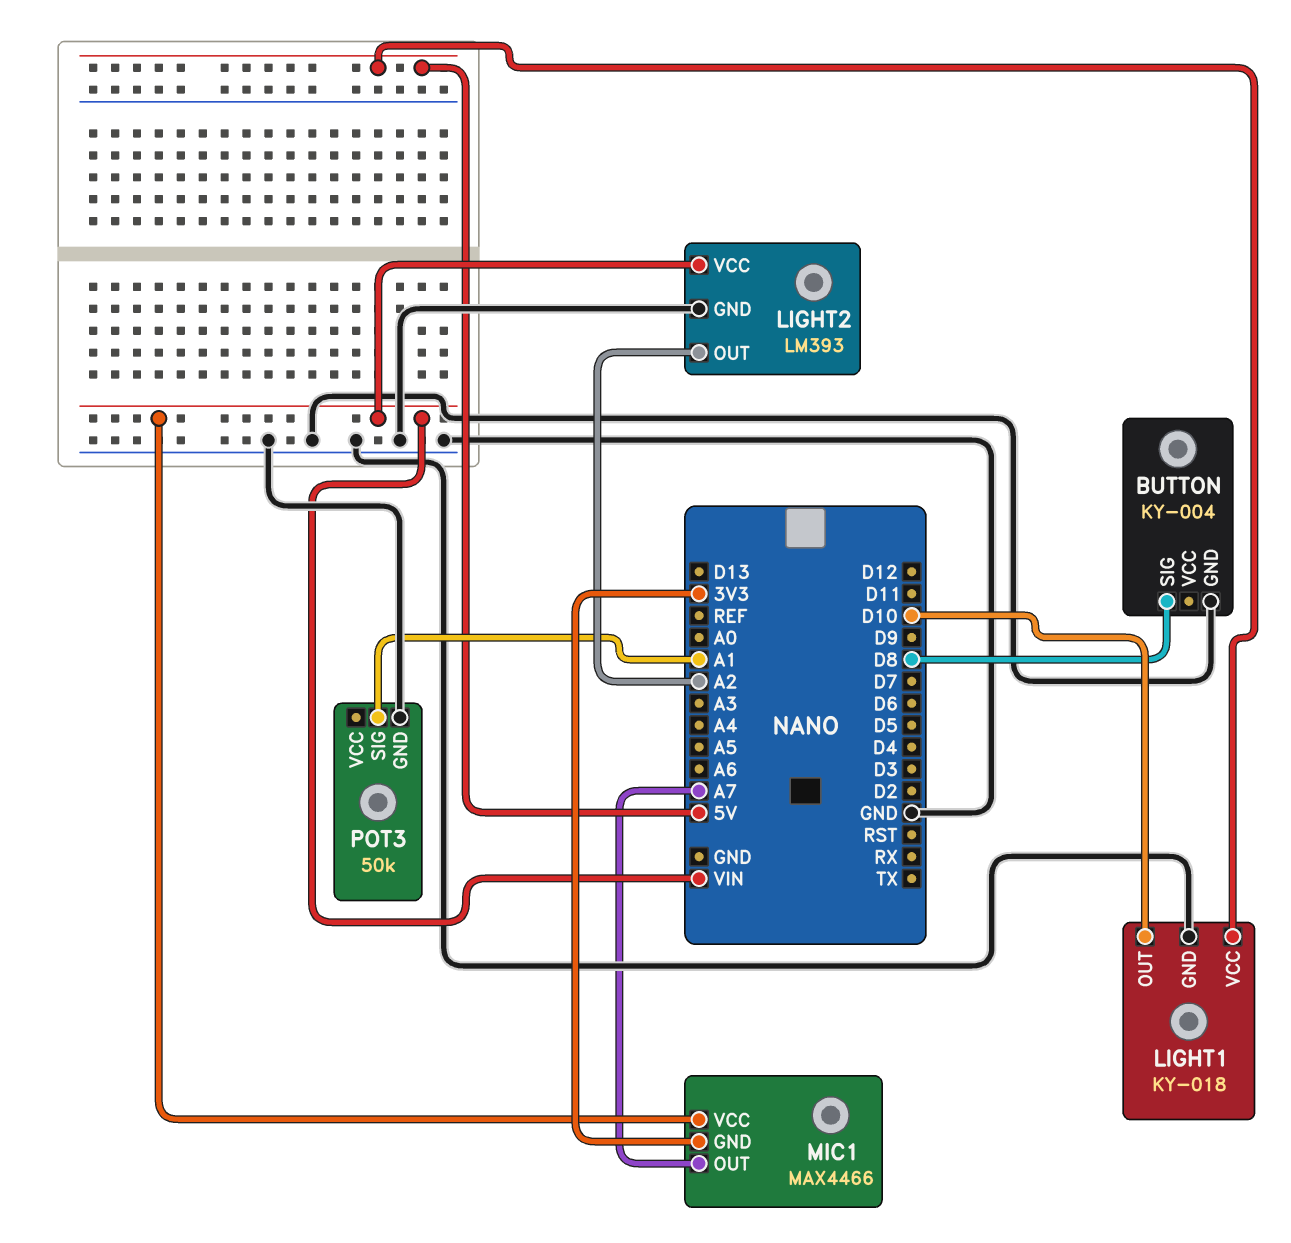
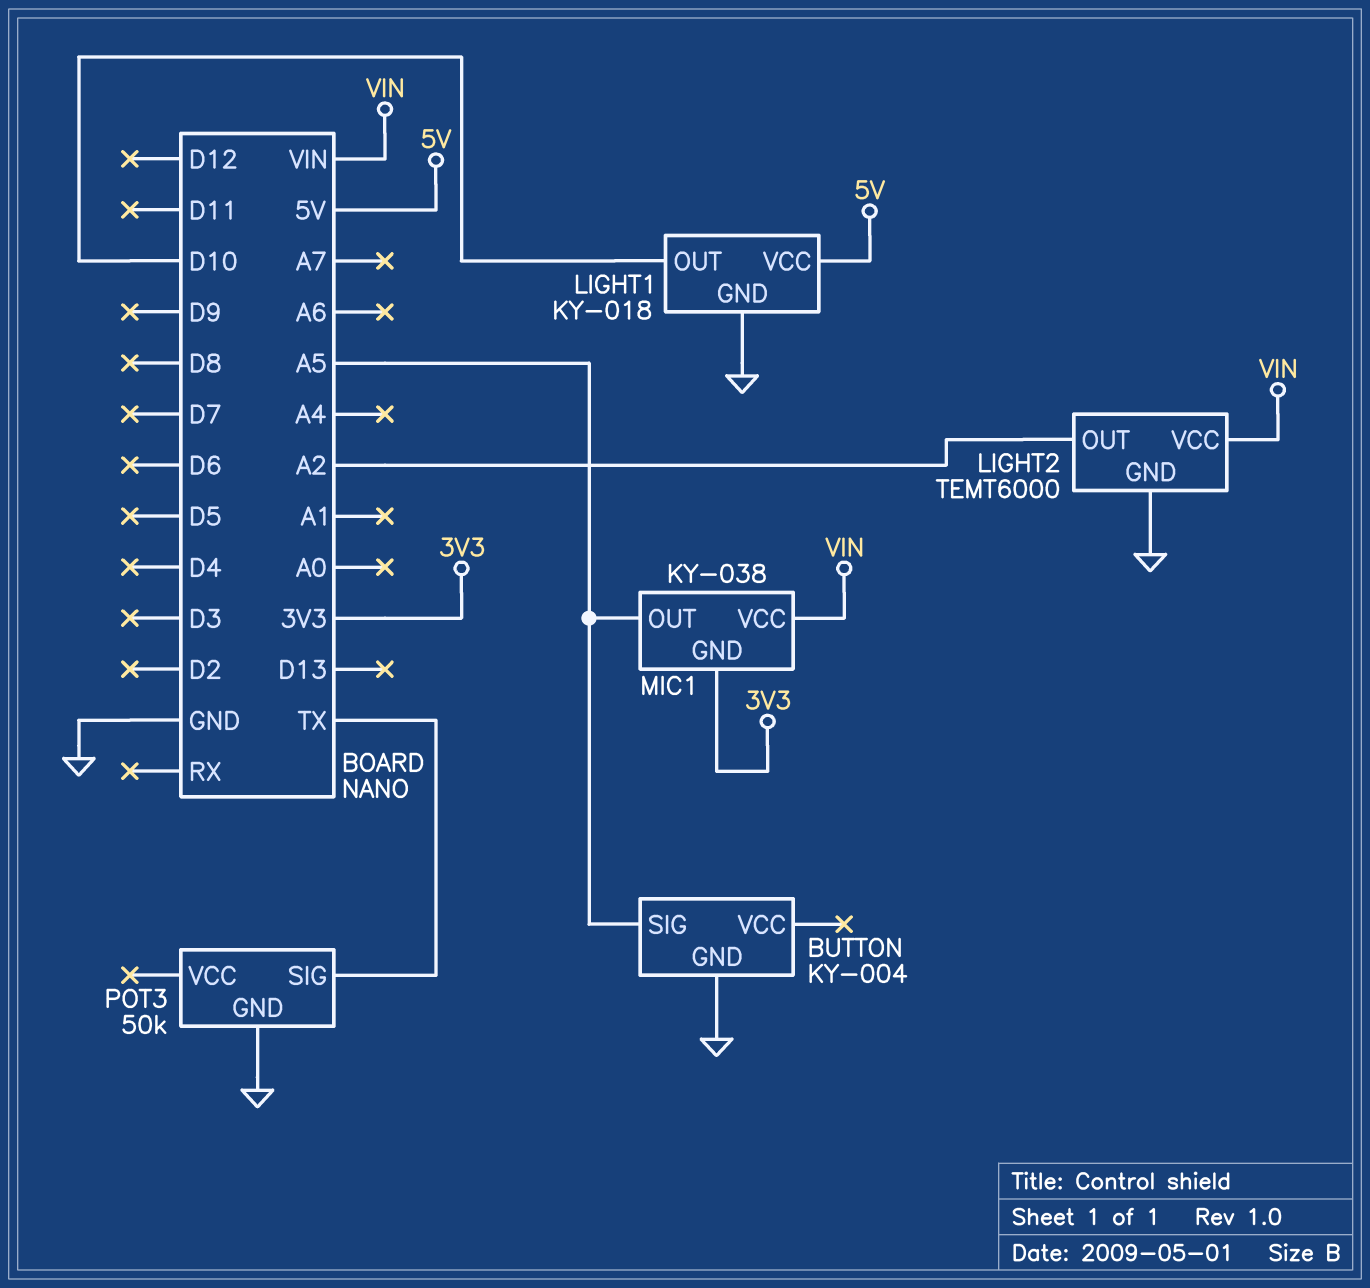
BUTTON pin SIG: D8 -> A5
LIGHT2: LM393 -> TEMT6000
MIC1: MAX4466 -> KY-038
MIC1 pin OUT: A7 -> A5
POT3 pin SIG: A1 -> TX

